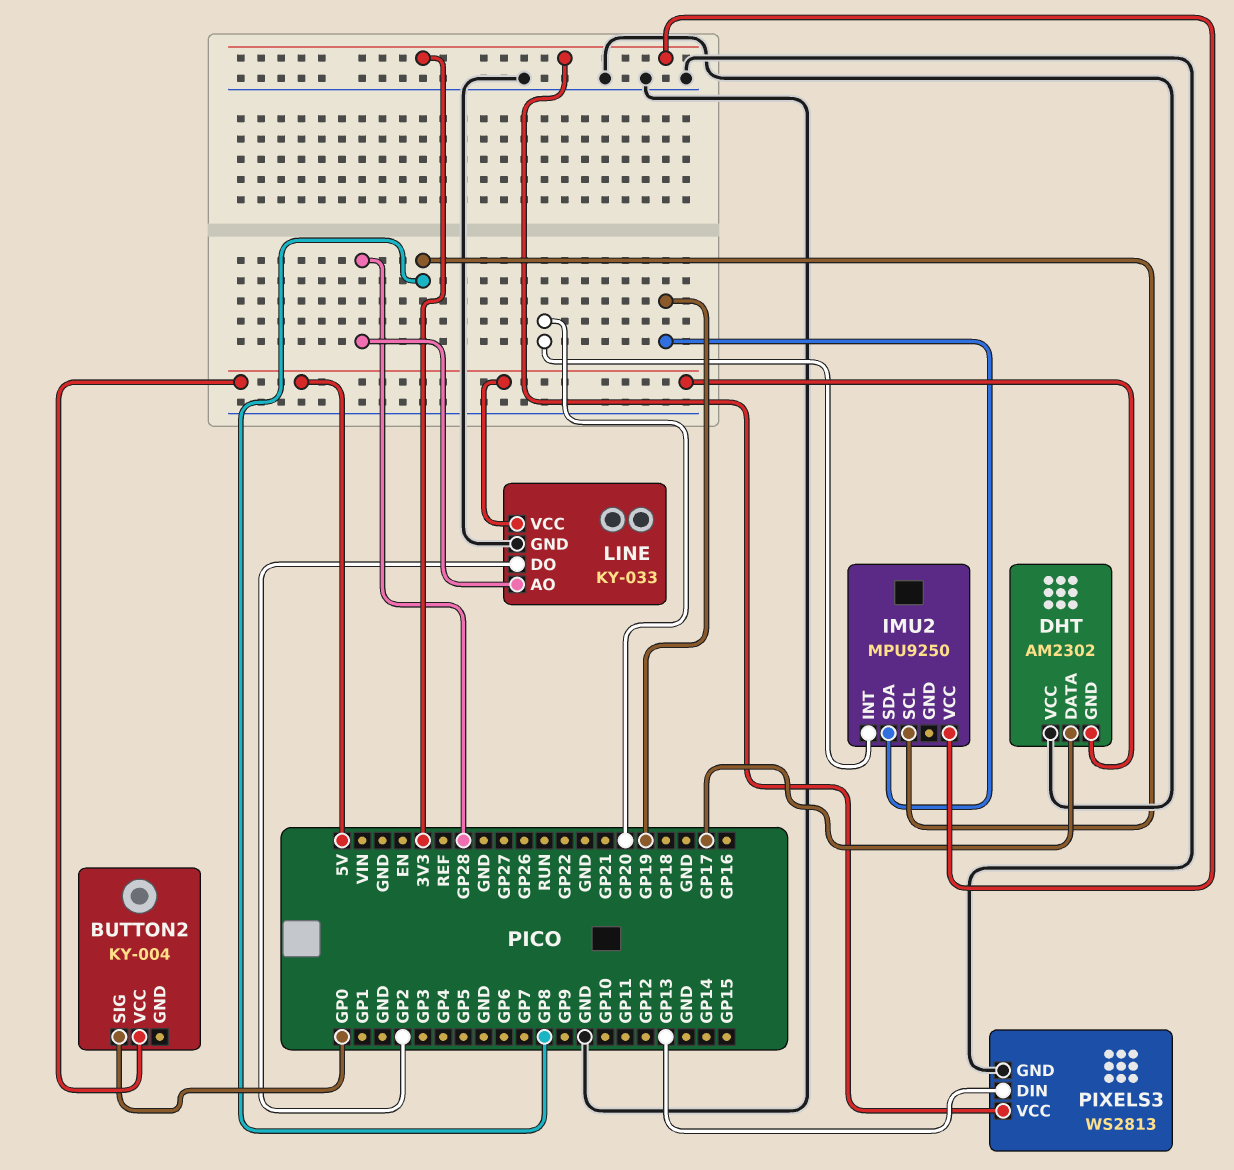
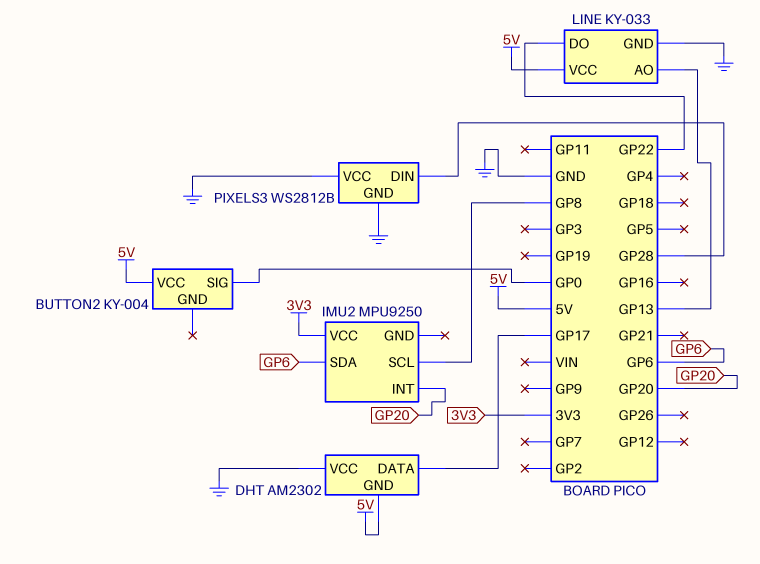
IMU2 pin SDA: GP19 -> GP6
LINE pin AO: GP28 -> GP13
LINE pin DO: GP2 -> GP22
PIXELS3: WS2813 -> WS2812B
PIXELS3 pin DIN: GP13 -> GP28
PIXELS3 pin VCC: 3V3 -> GND

